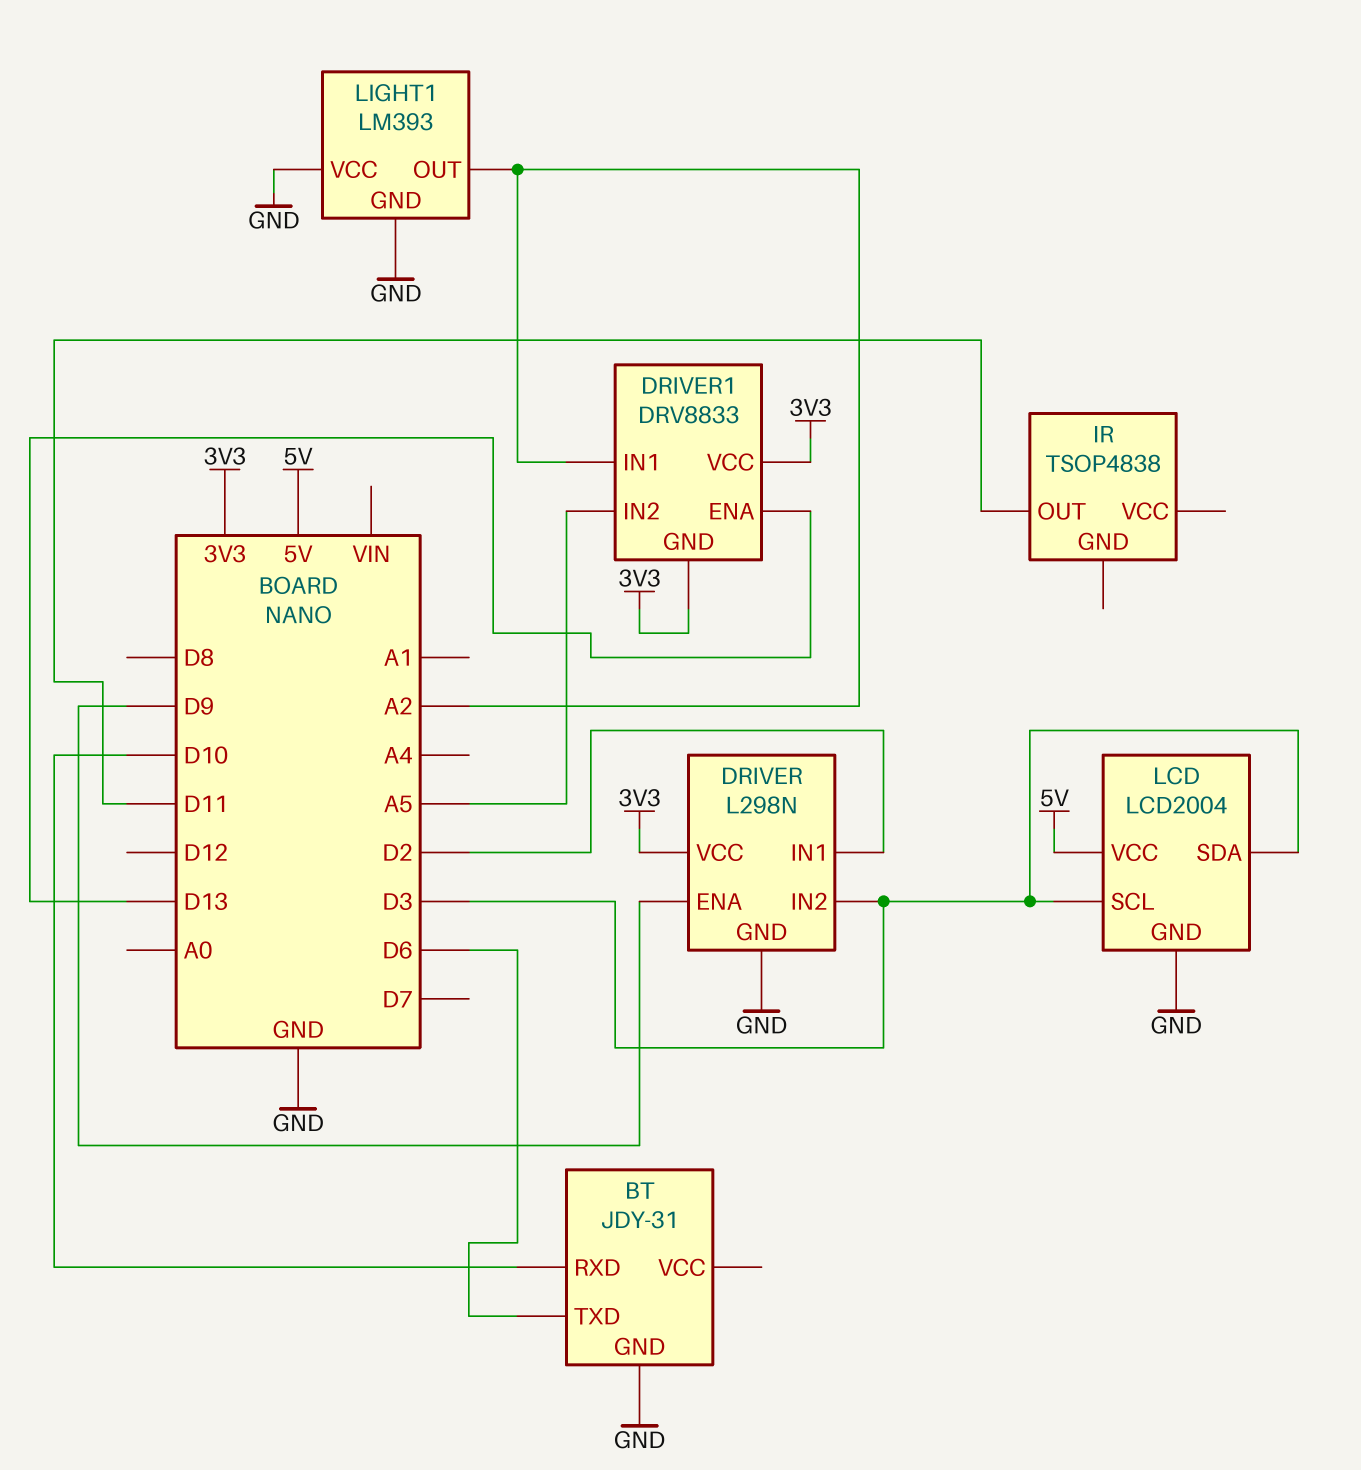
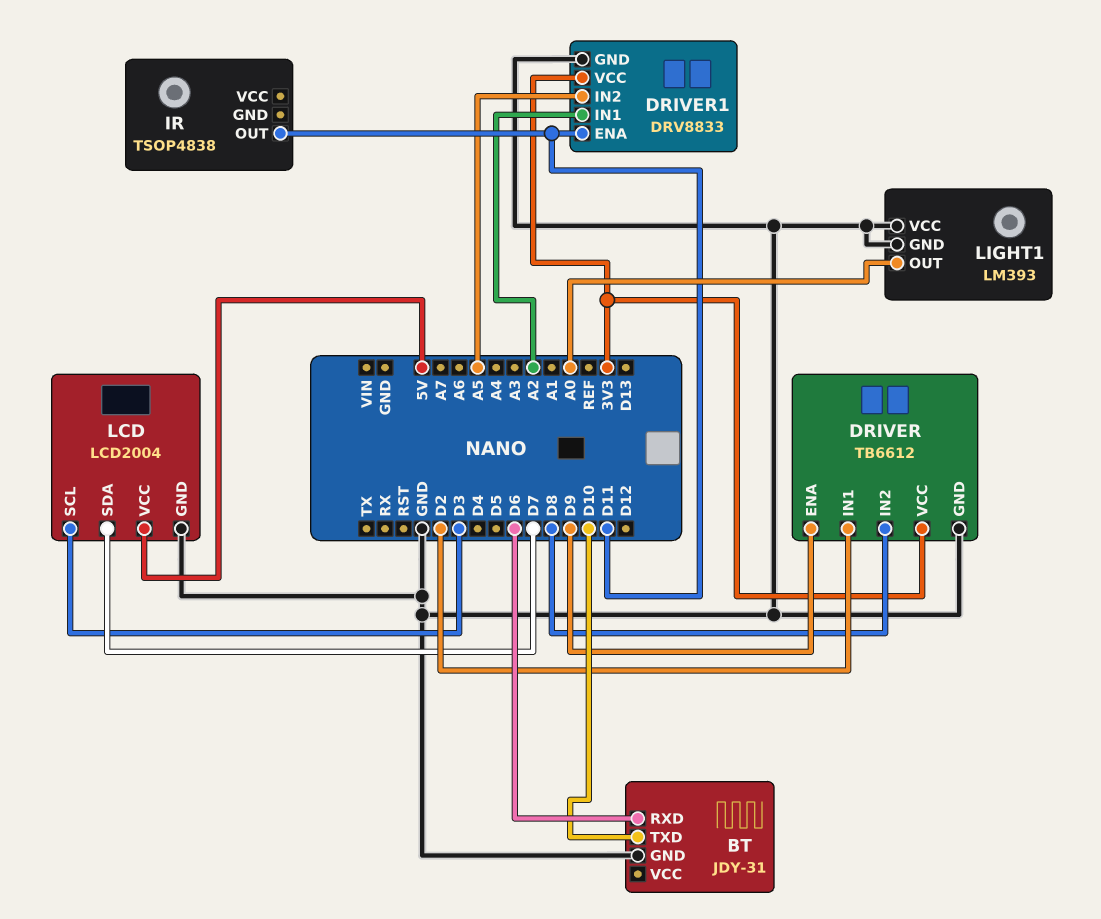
BT pin RXD: D10 -> D6
BT pin TXD: D6 -> D10
DRIVER: L298N -> TB6612
DRIVER pin IN2: D3 -> D8
DRIVER1 pin ENA: D13 -> D11
DRIVER1 pin GND: 3V3 -> GND
LCD pin SDA: D3 -> D7
LIGHT1 pin OUT: A2 -> A0

